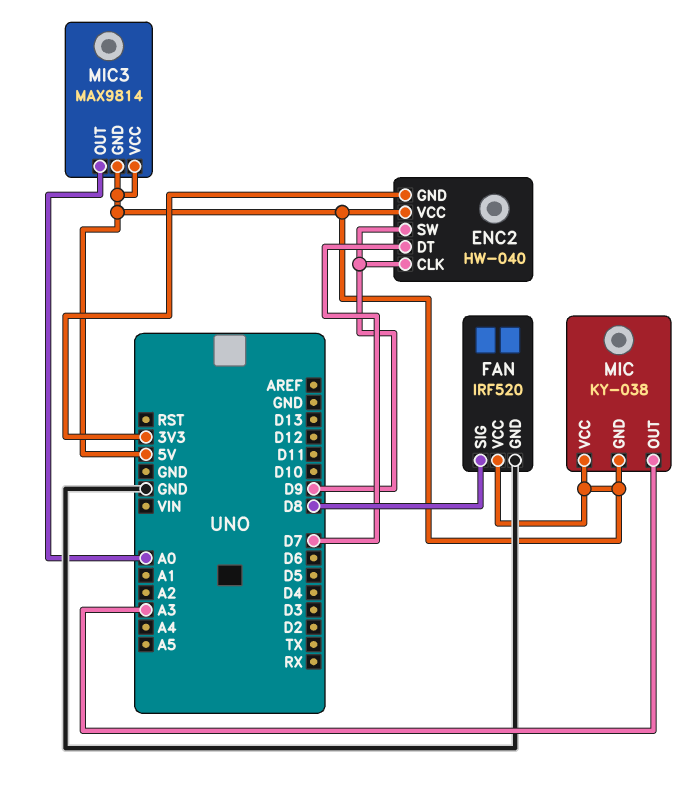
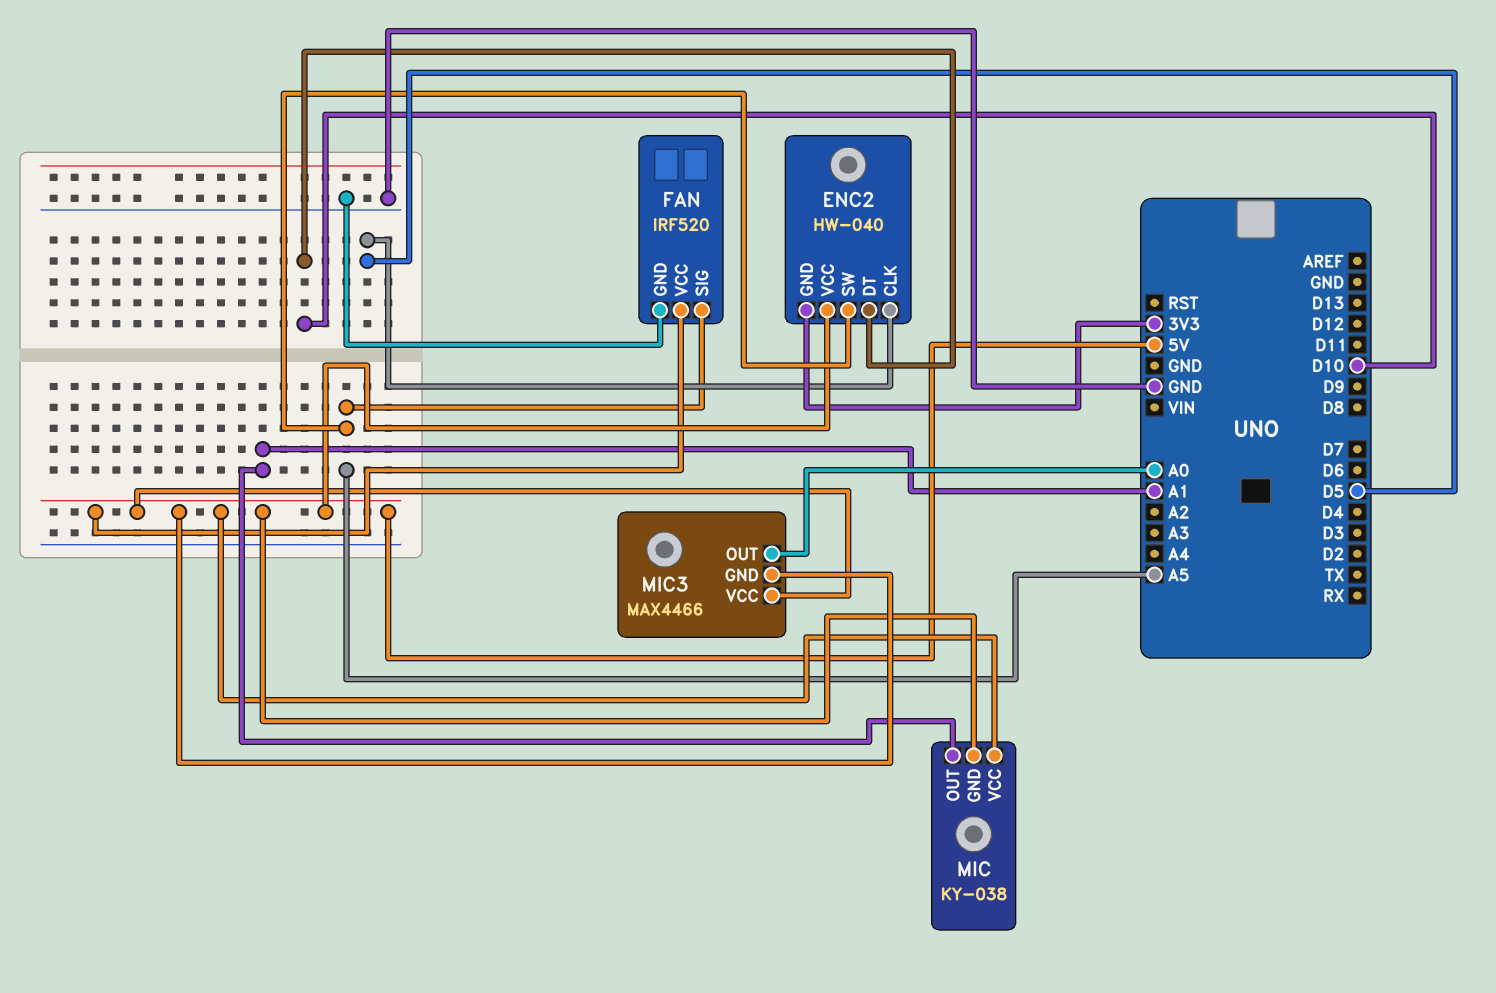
ENC2 pin CLK: D9 -> D5
ENC2 pin DT: D7 -> D10
ENC2 pin SW: D9 -> A5
FAN pin SIG: D8 -> A5
MIC pin OUT: A3 -> A1
MIC3: MAX9814 -> MAX4466

